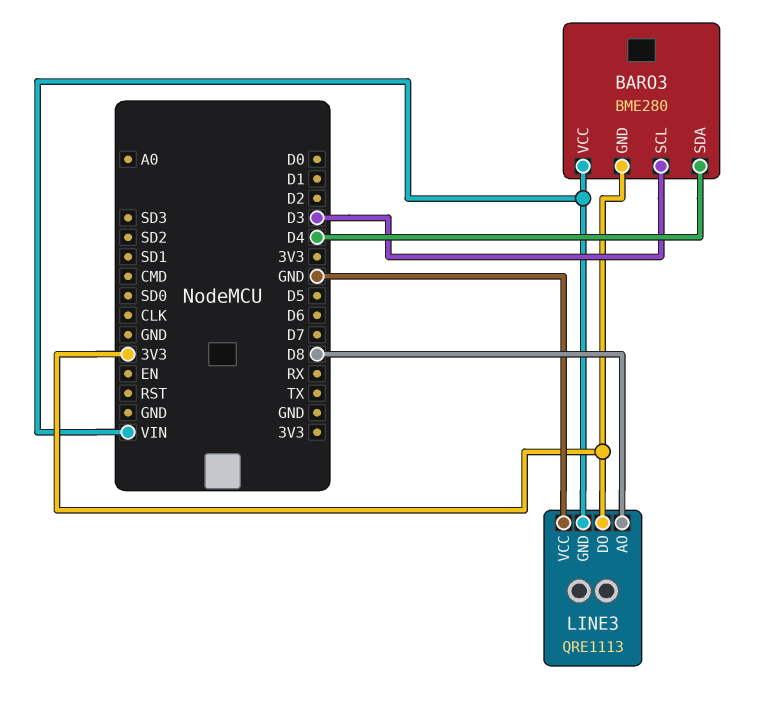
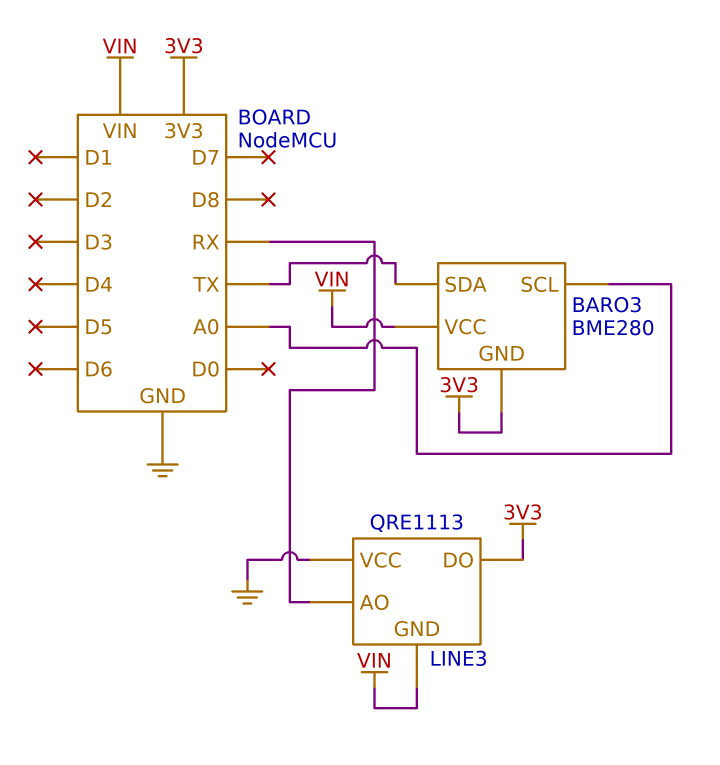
BARO3 pin SCL: D3 -> A0
BARO3 pin SDA: D4 -> TX
LINE3 pin AO: D8 -> RX

